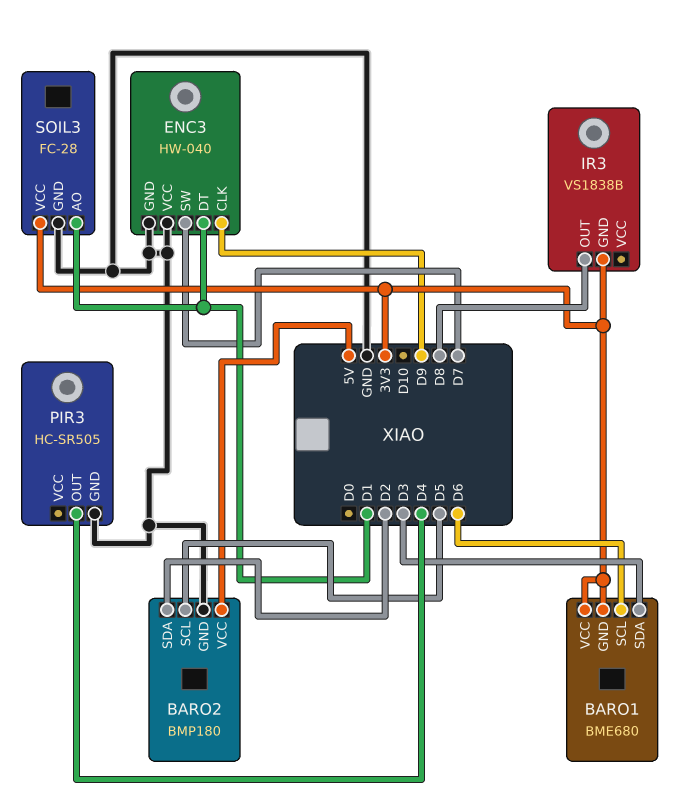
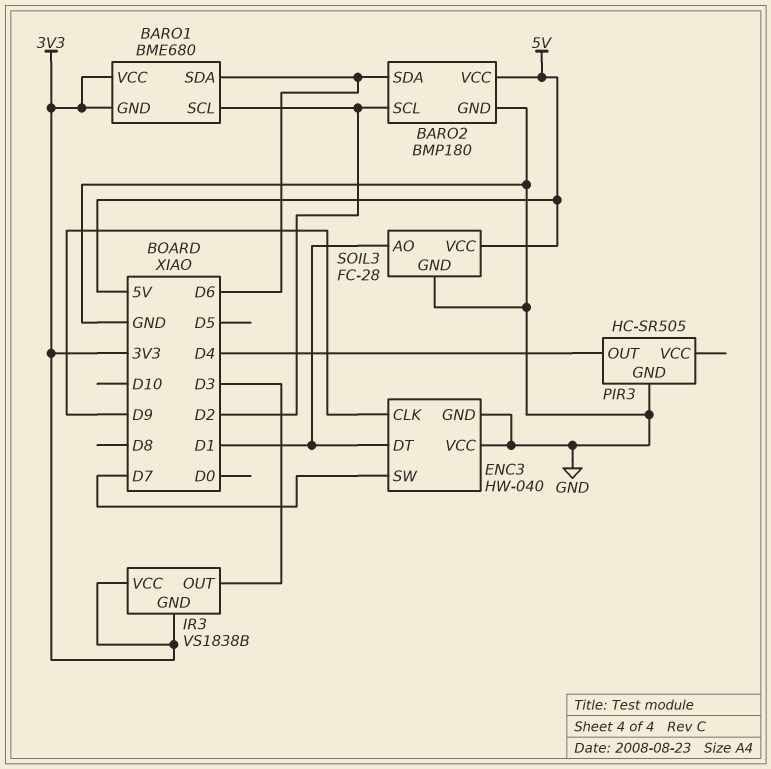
BARO1 pin SCL: D6 -> D2
BARO1 pin SDA: D3 -> D6
BARO2 pin SCL: D5 -> D2
BARO2 pin SDA: D2 -> D6
IR3 pin OUT: D8 -> D3
IR3 pin VCC: none -> 3V3
SOIL3 pin VCC: 3V3 -> 5V

